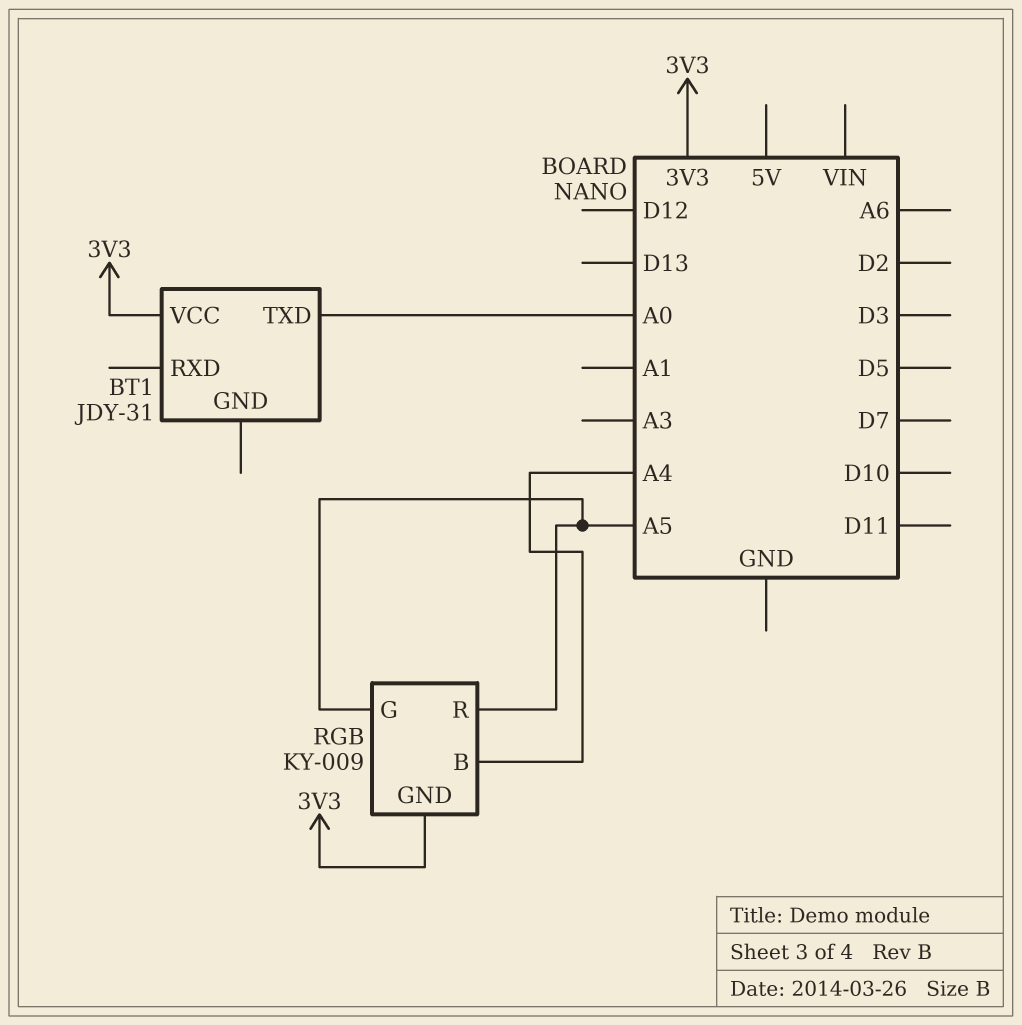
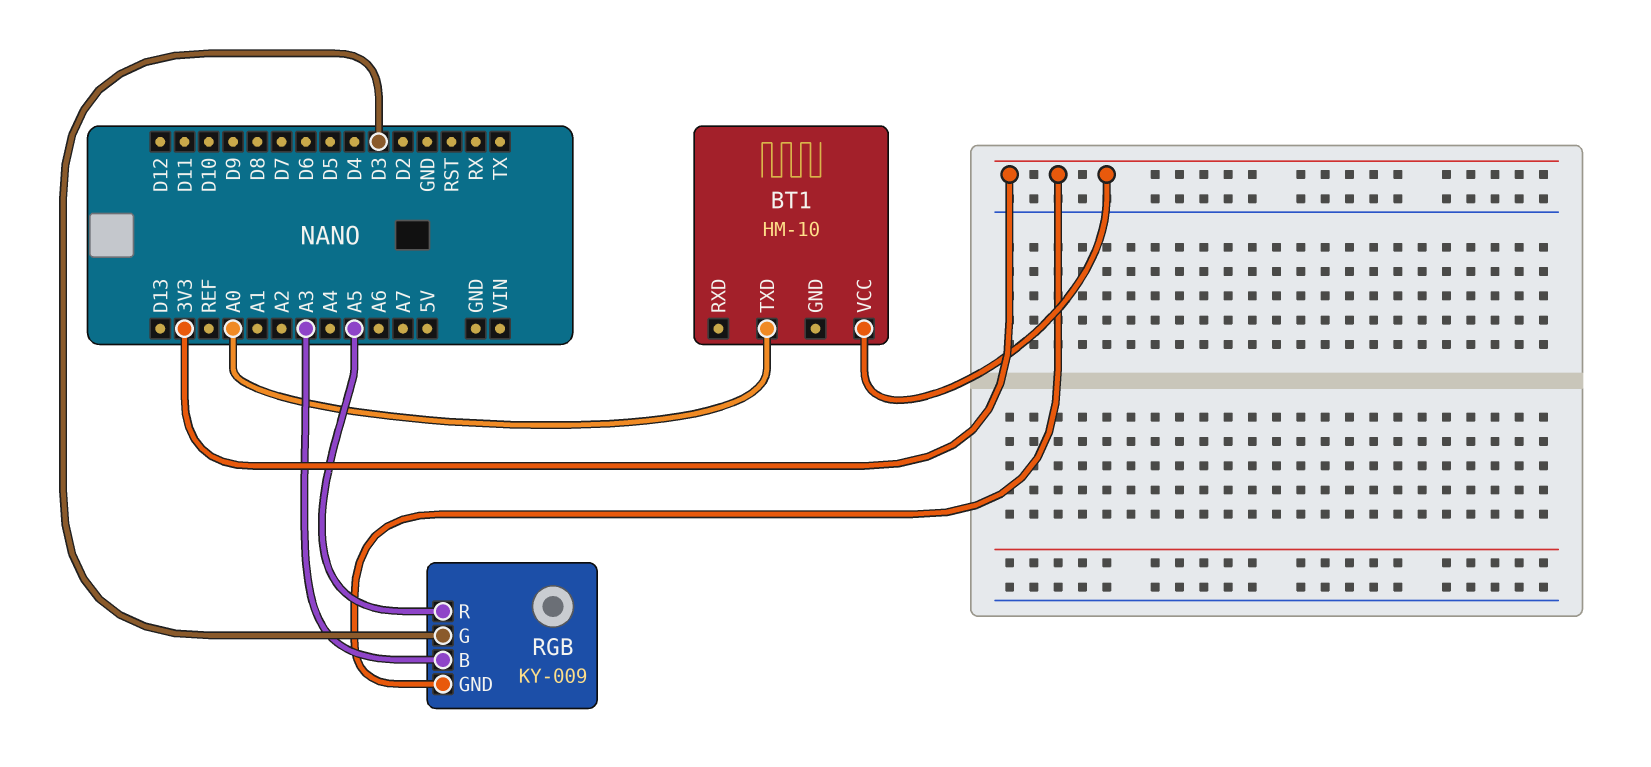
BT1: JDY-31 -> HM-10
RGB pin B: A4 -> A3
RGB pin G: A5 -> D3

